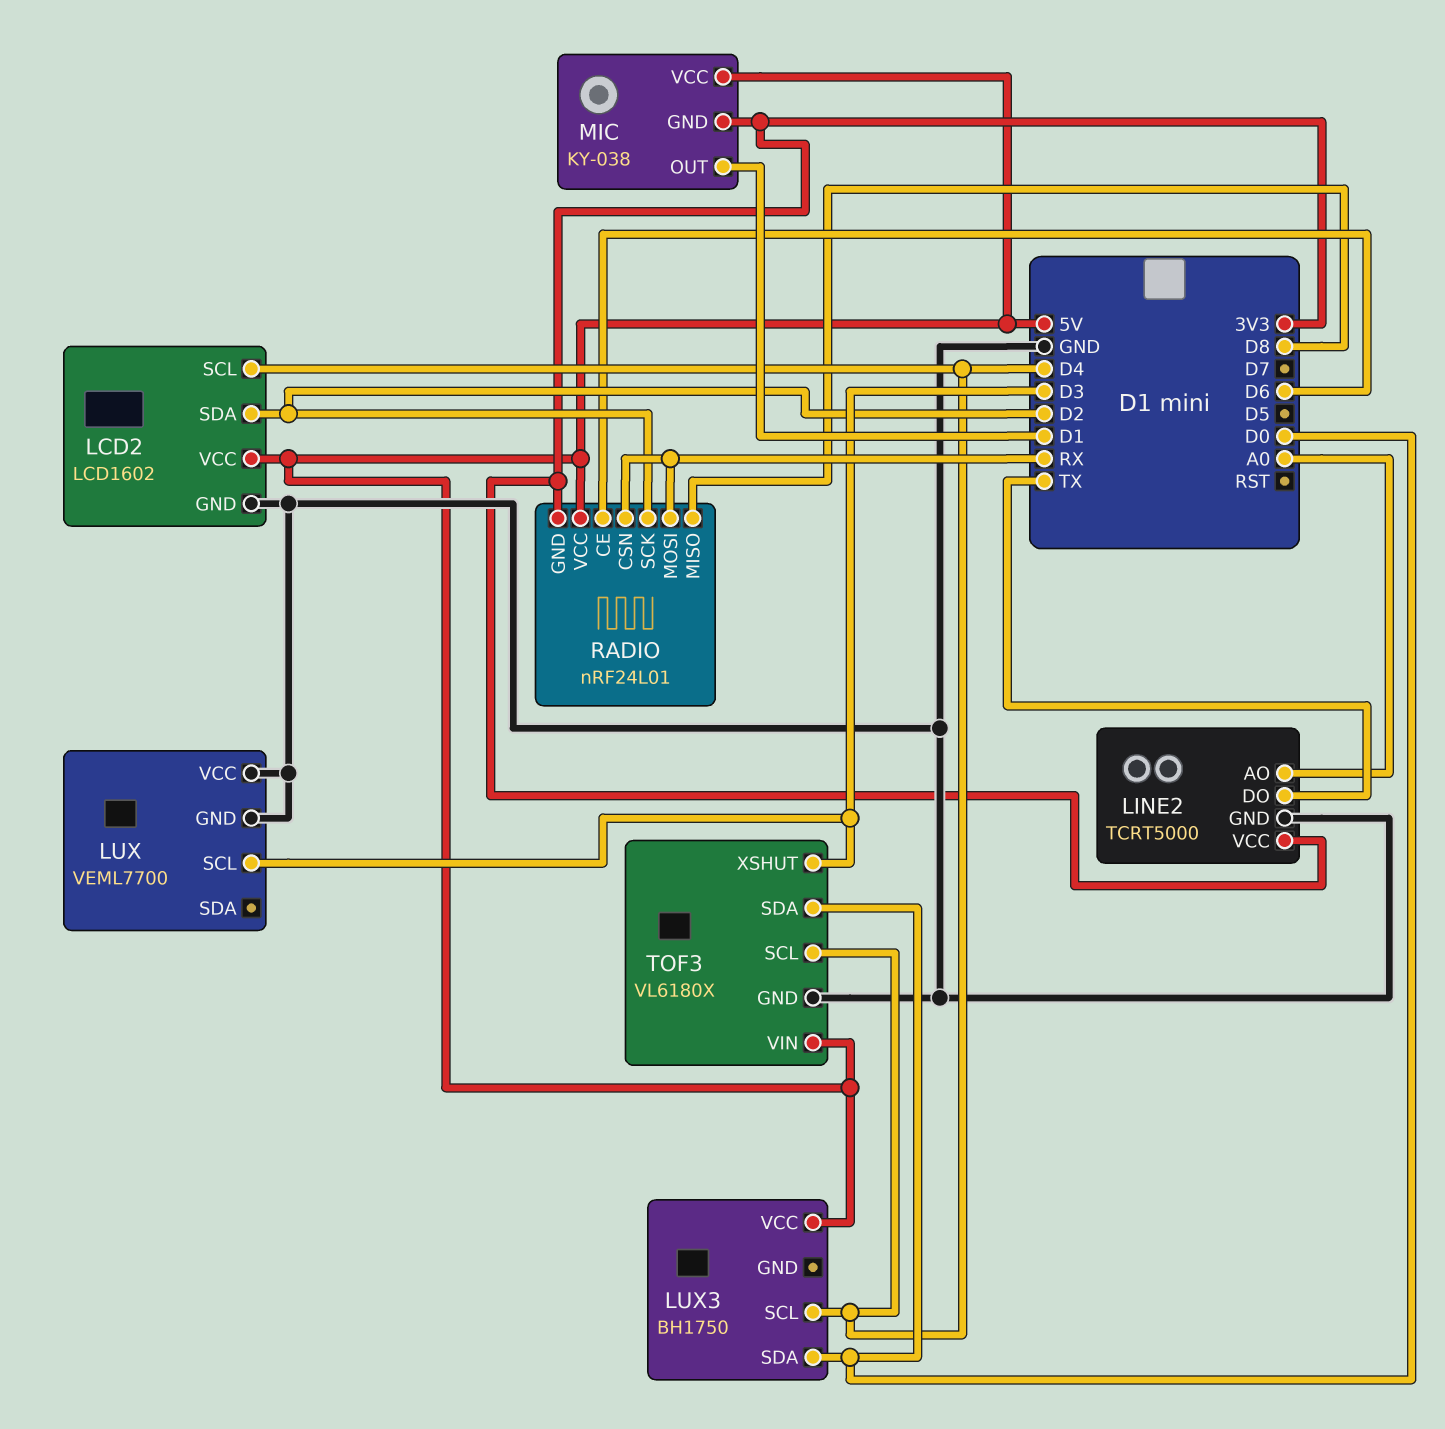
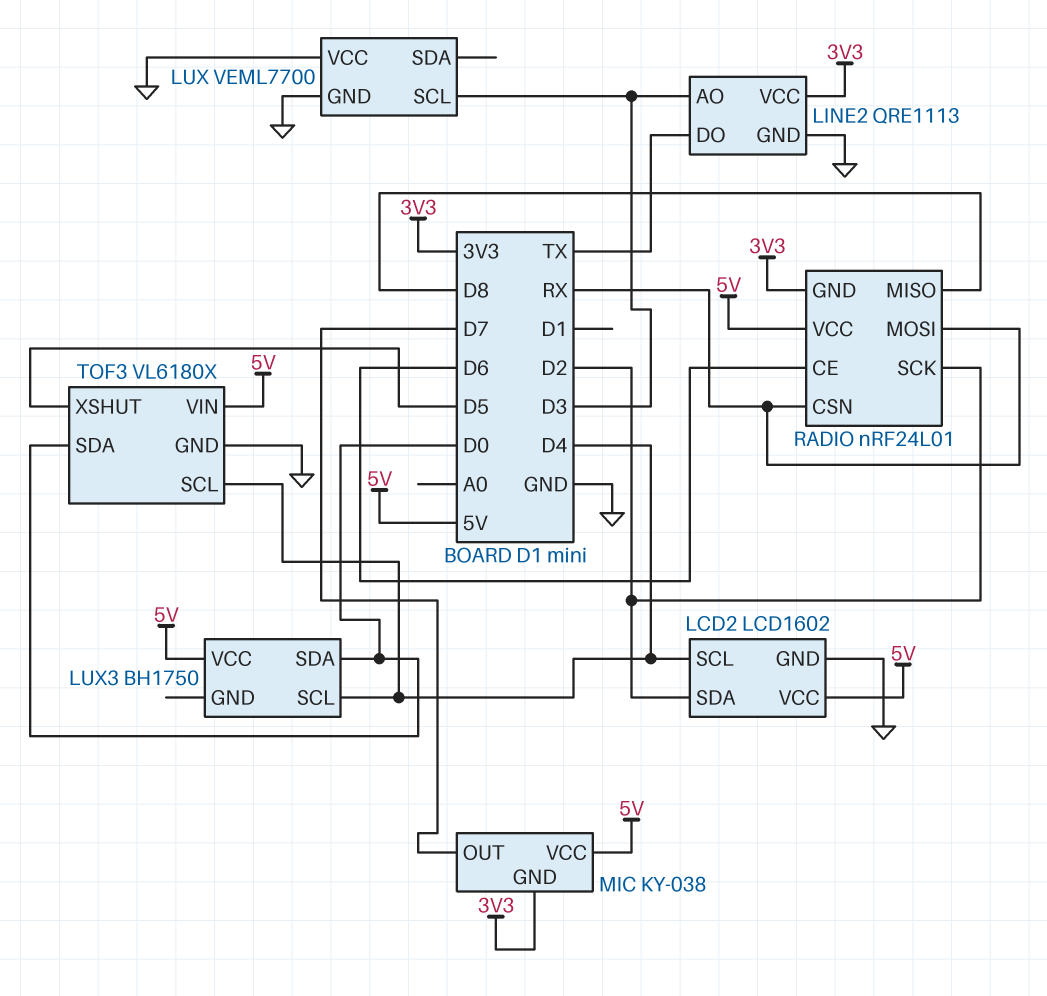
LINE2: TCRT5000 -> QRE1113
LINE2 pin AO: A0 -> D3
MIC pin OUT: D1 -> D7
TOF3 pin XSHUT: D3 -> D5

